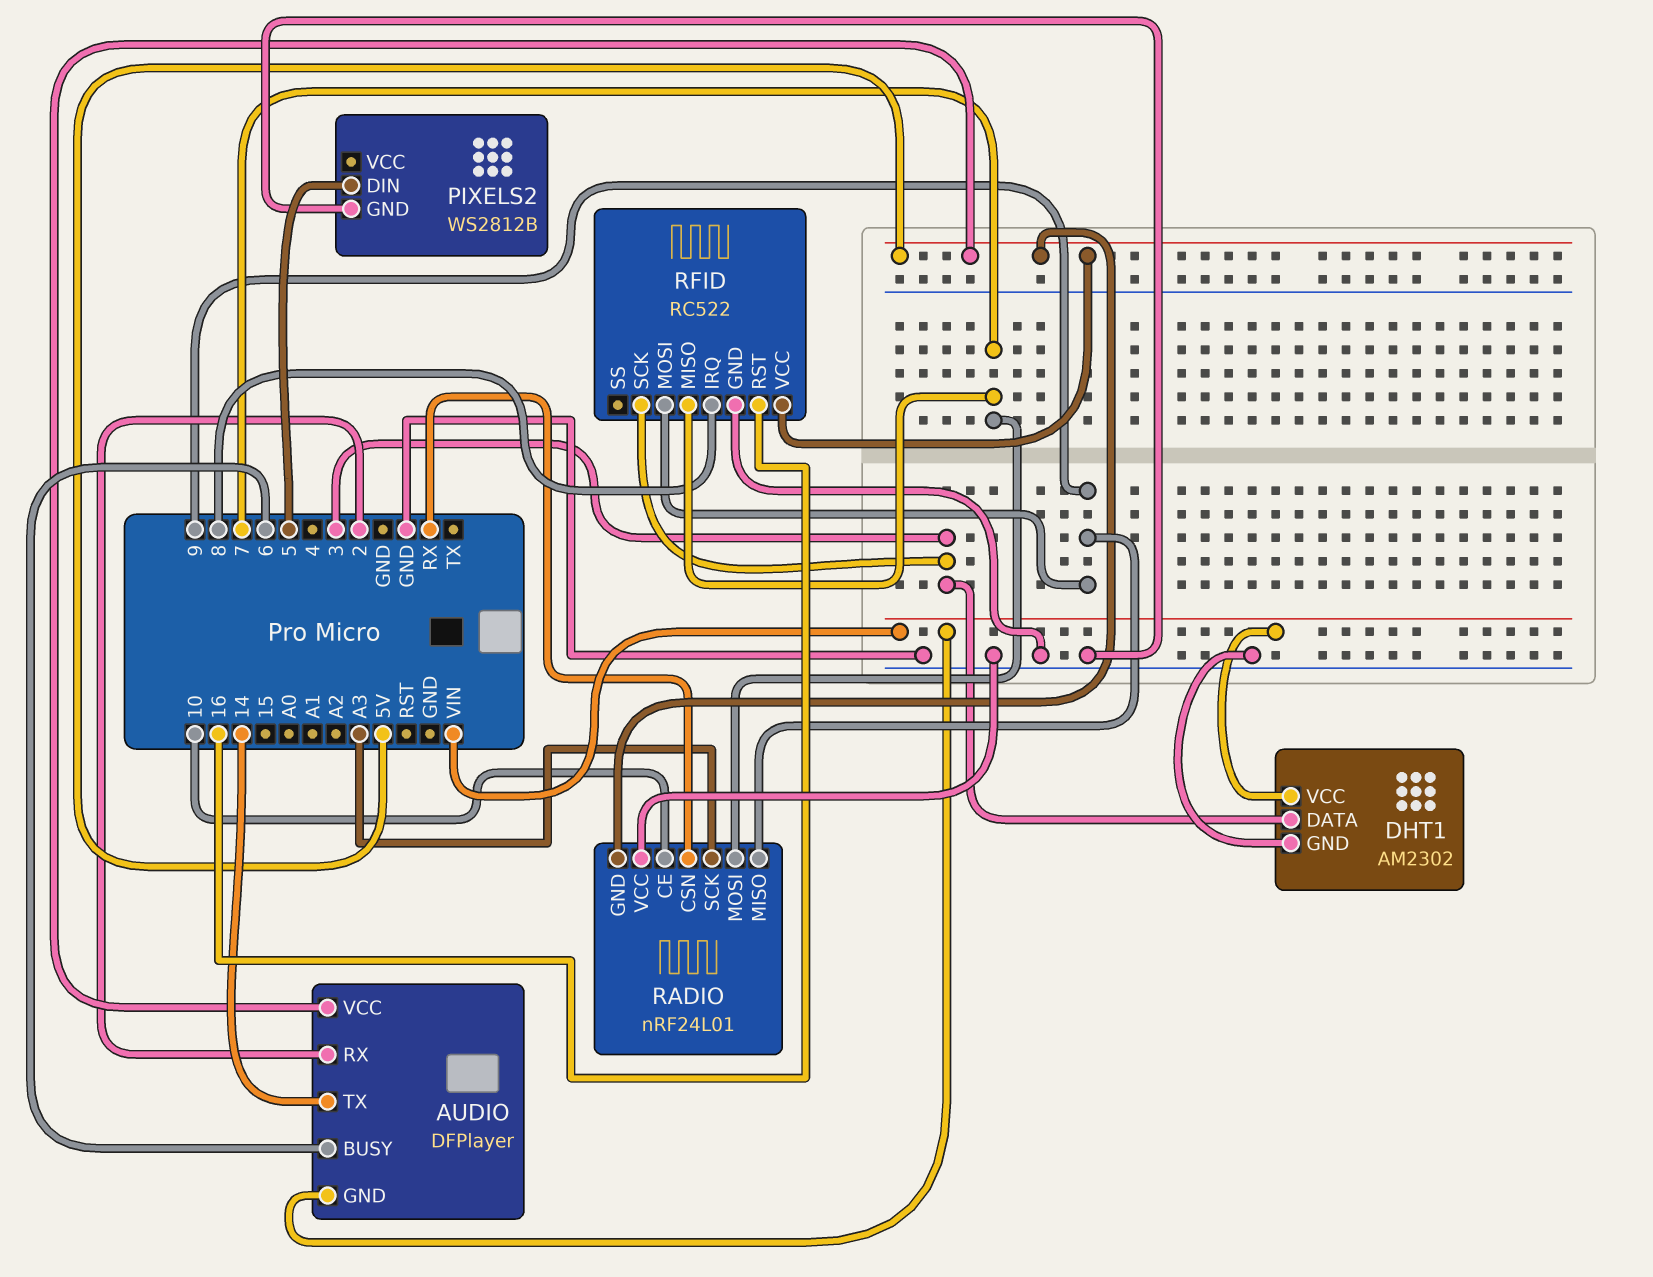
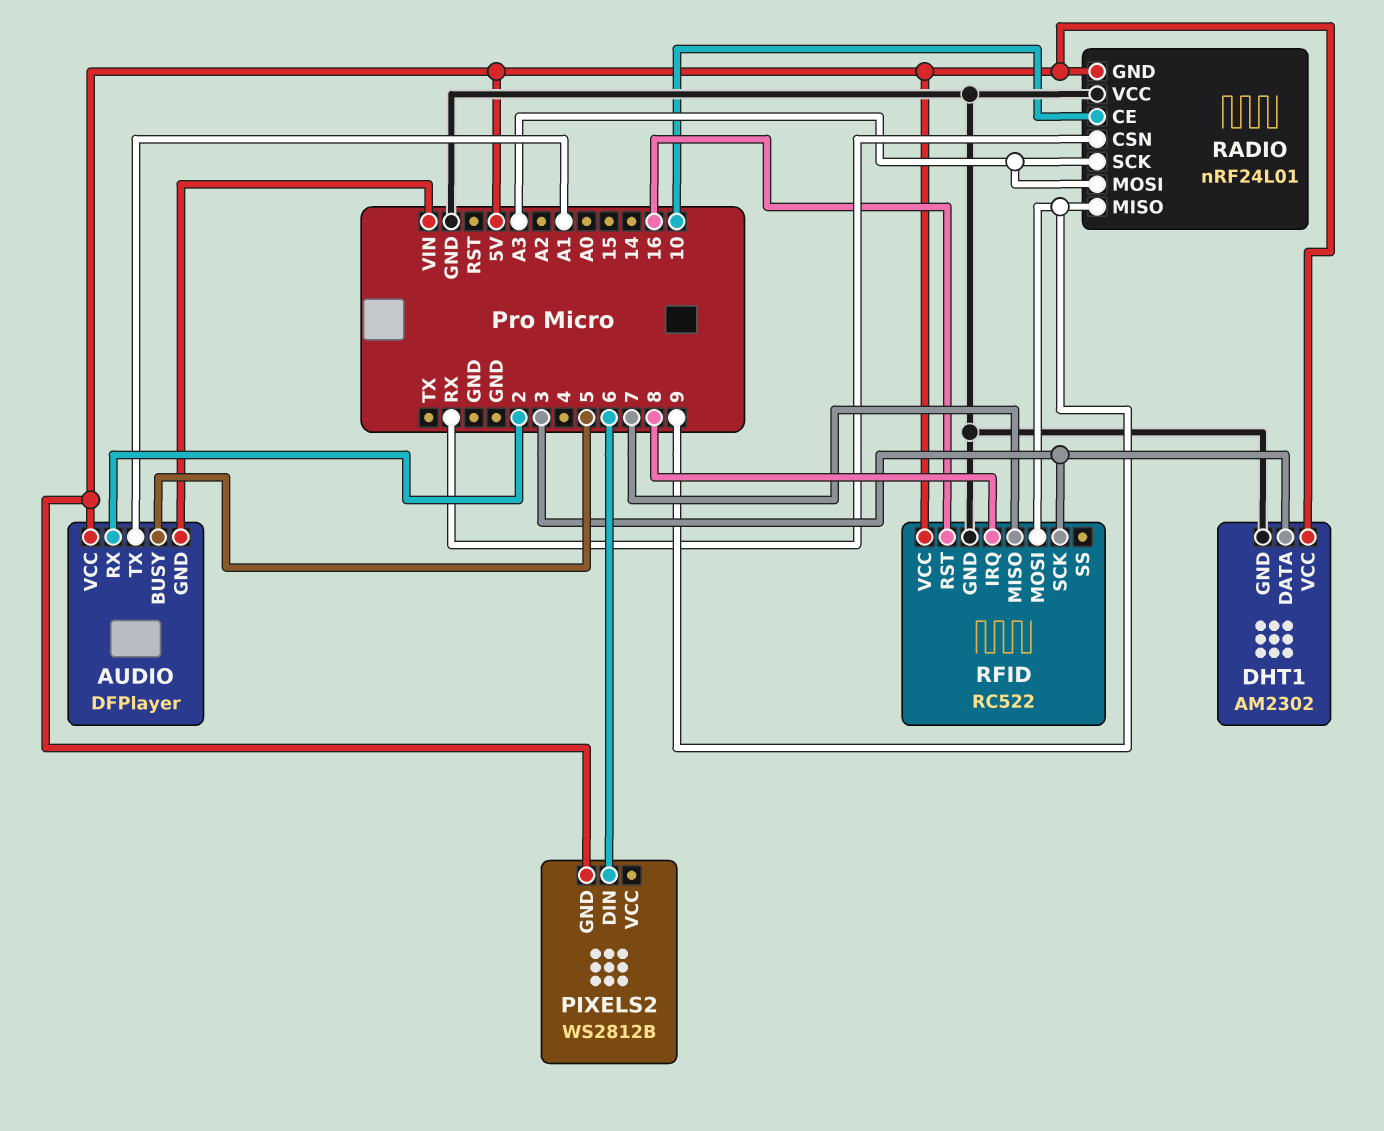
AUDIO pin BUSY: 6 -> 5
AUDIO pin TX: 14 -> A1
DHT1 pin VCC: VIN -> 5V
PIXELS2 pin DIN: 5 -> 6
PIXELS2 pin GND: GND -> 5V
RADIO pin MOSI: 7 -> A3

